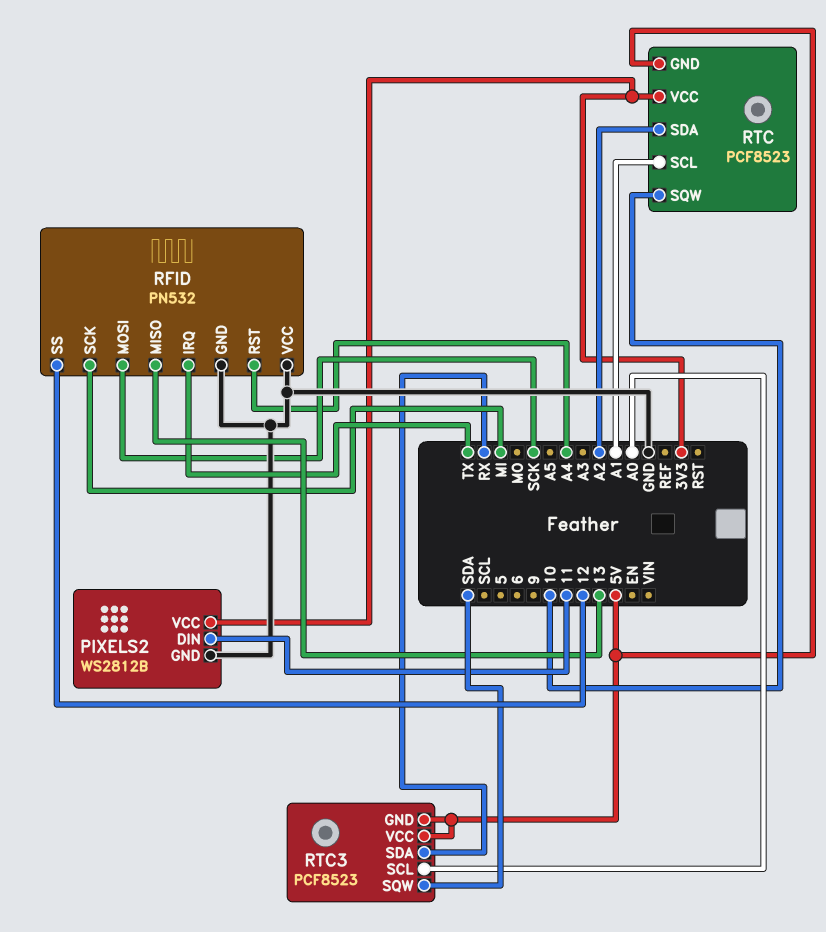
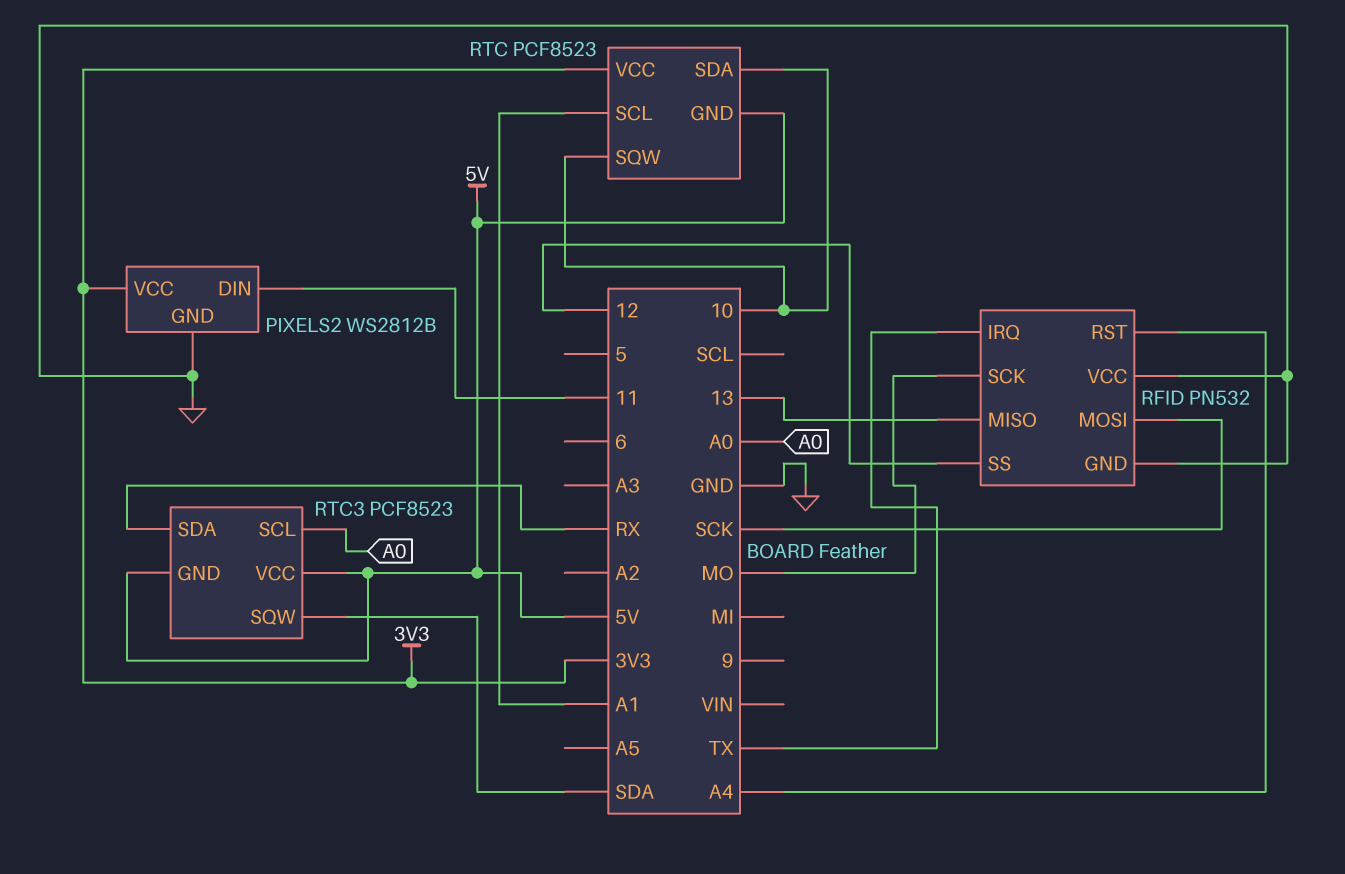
RFID pin SCK: MI -> MO
RTC pin SDA: A2 -> 10

